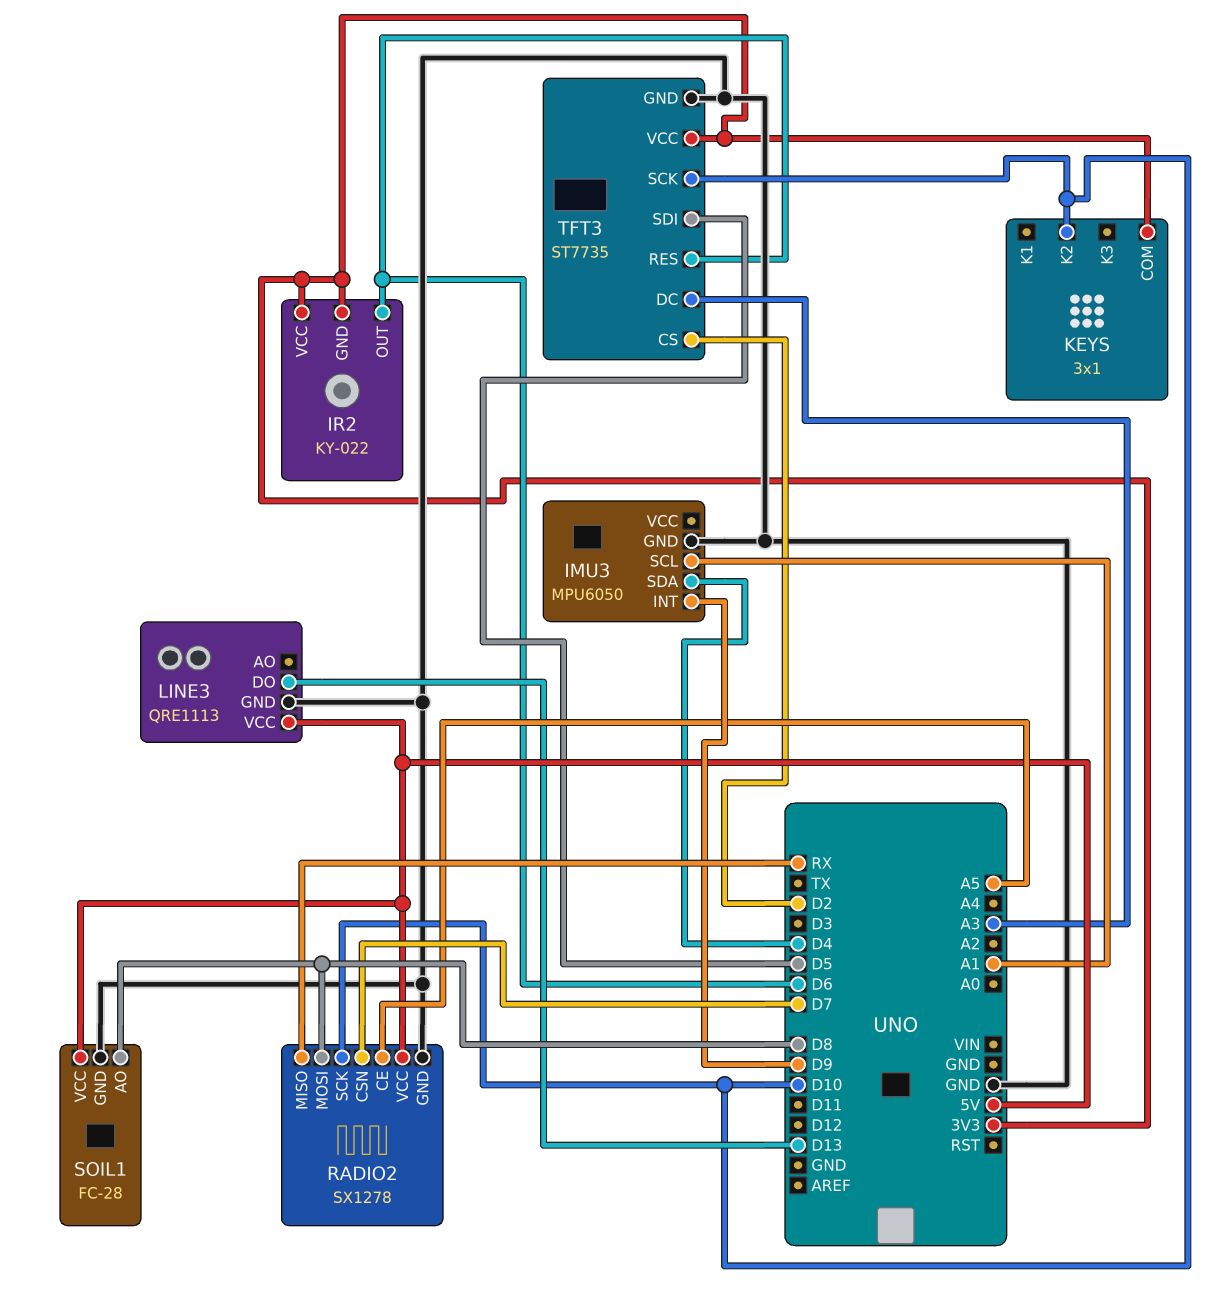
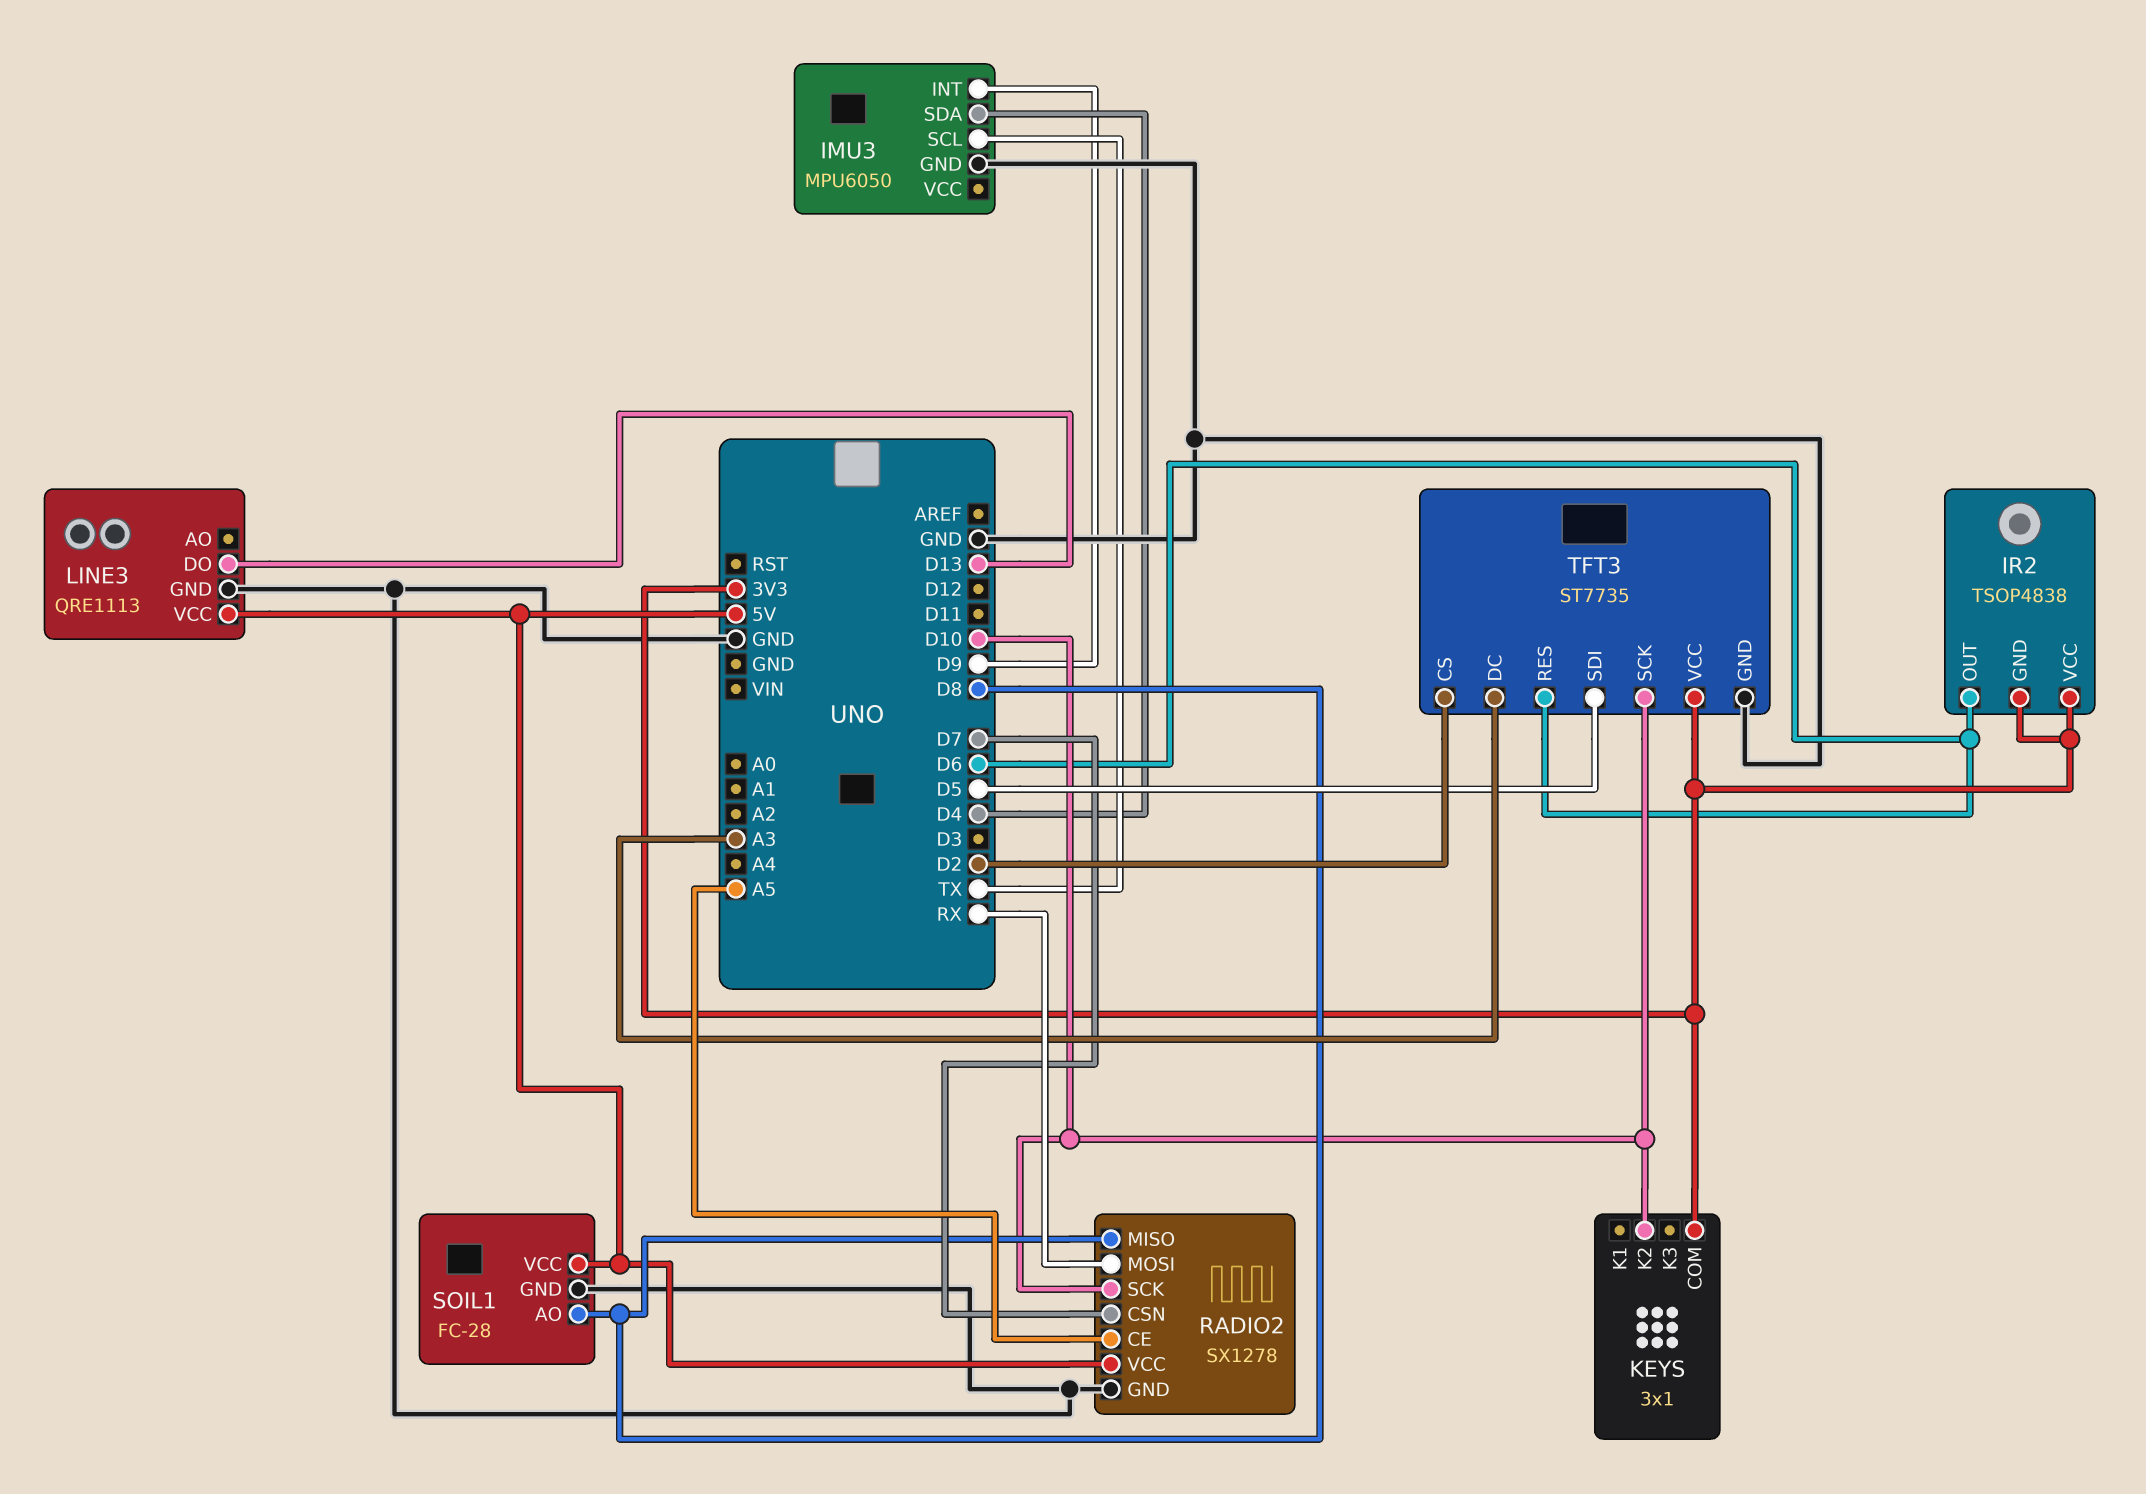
IMU3 pin SCL: A1 -> TX
IR2: KY-022 -> TSOP4838
RADIO2 pin MISO: RX -> D8
RADIO2 pin MOSI: D8 -> RX

